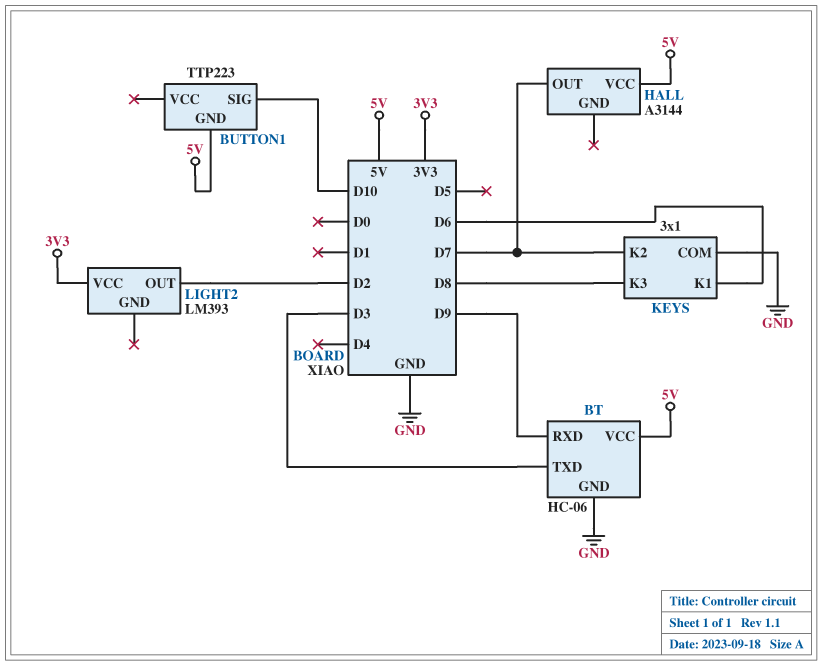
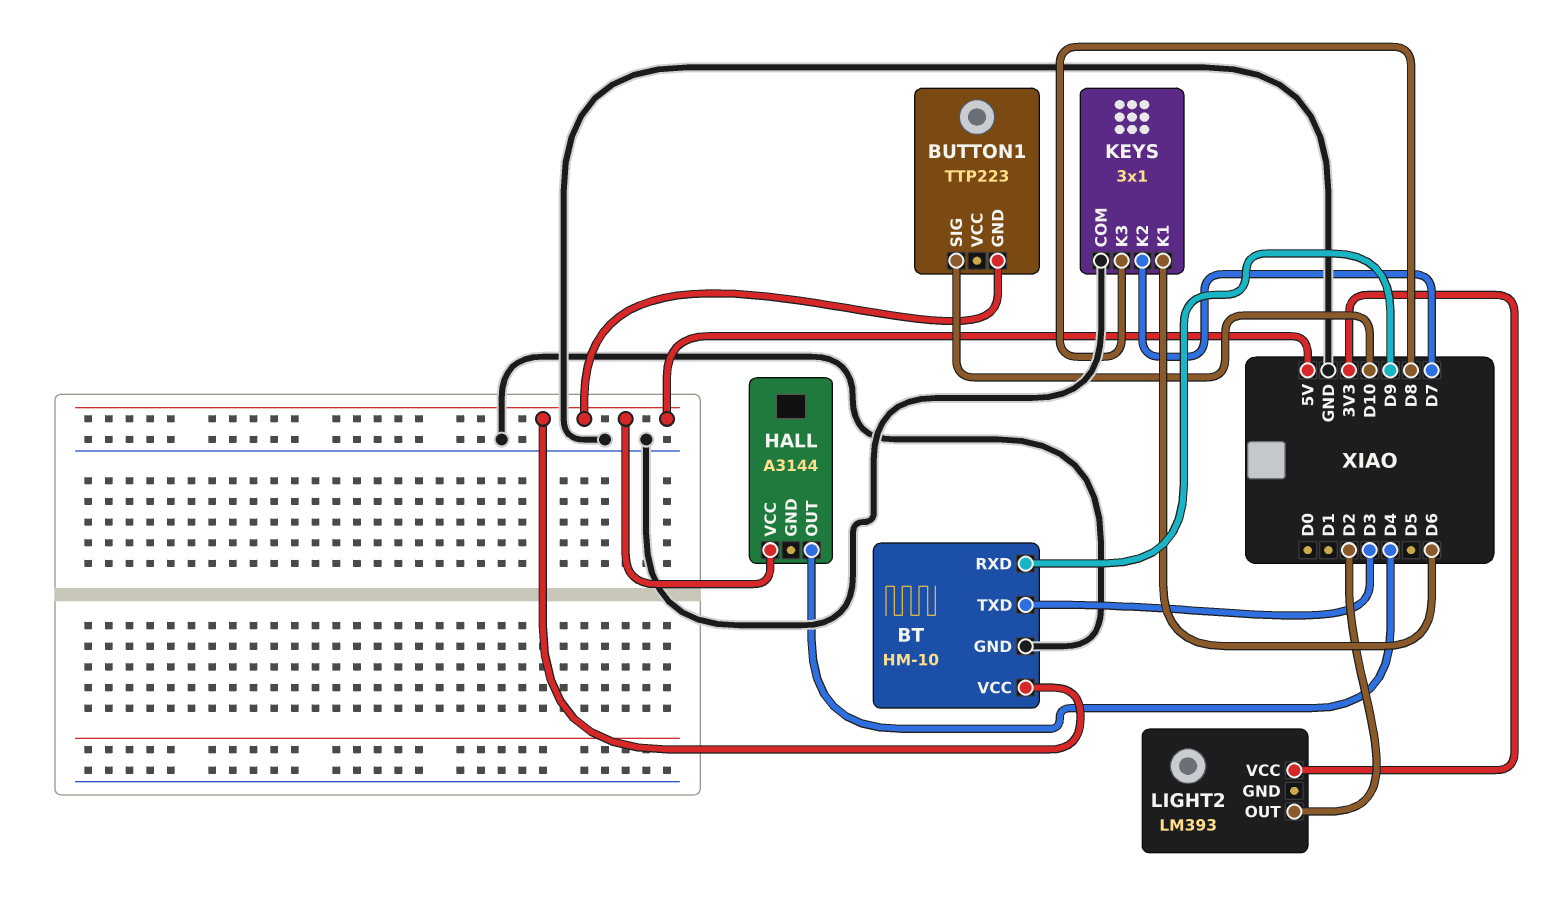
BT: HC-06 -> HM-10
HALL pin OUT: D7 -> D4

